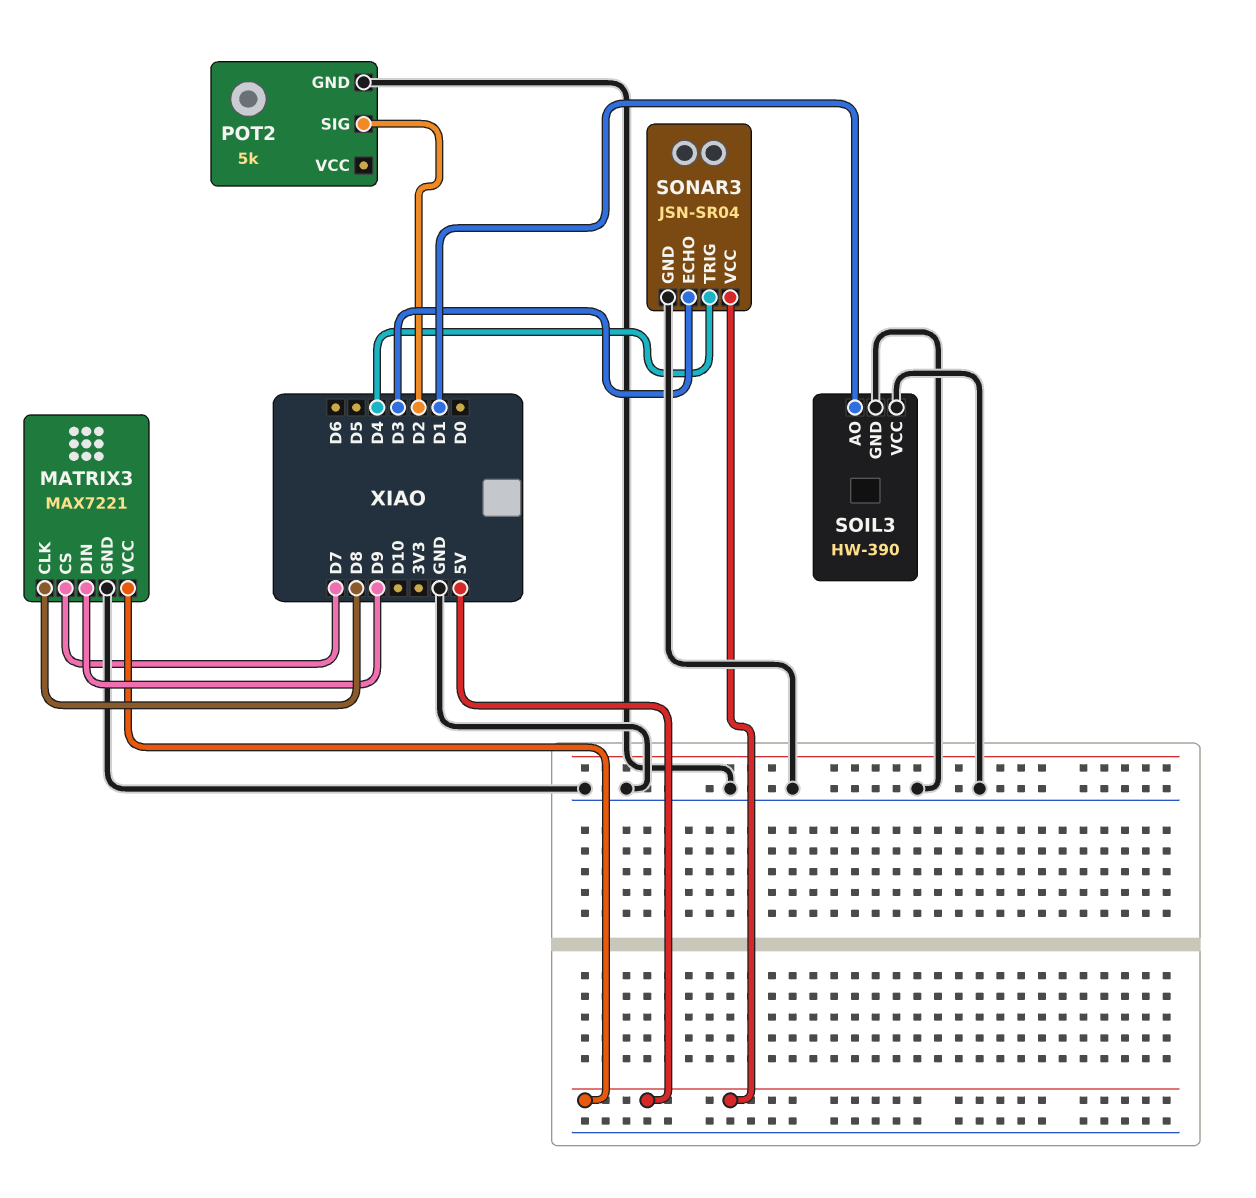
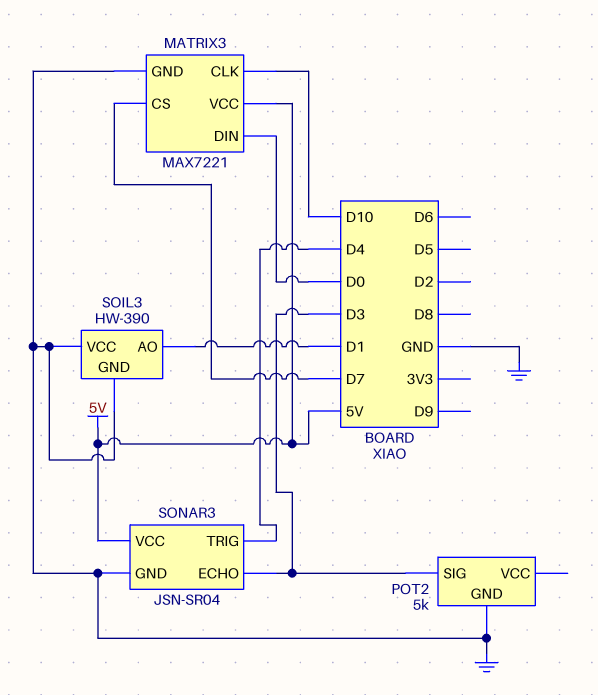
MATRIX3 pin CLK: D8 -> D10
MATRIX3 pin DIN: D9 -> D0
POT2 pin SIG: D2 -> D3

